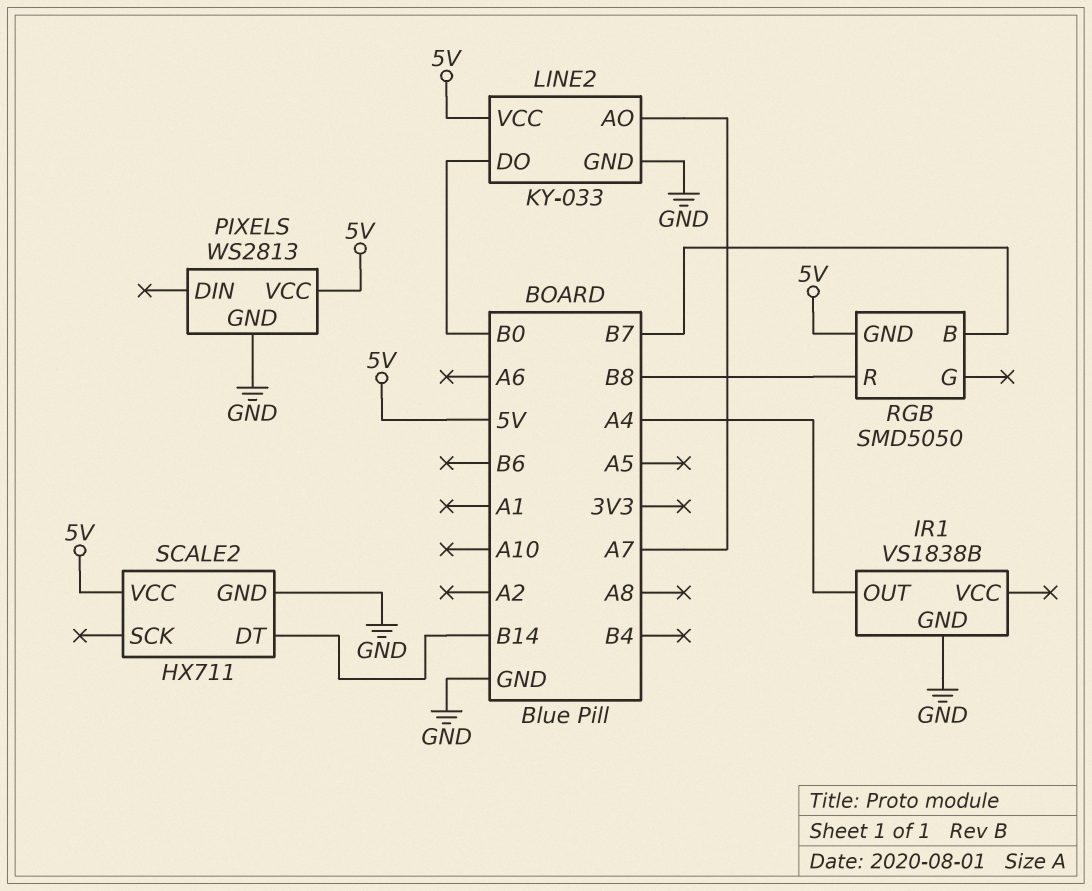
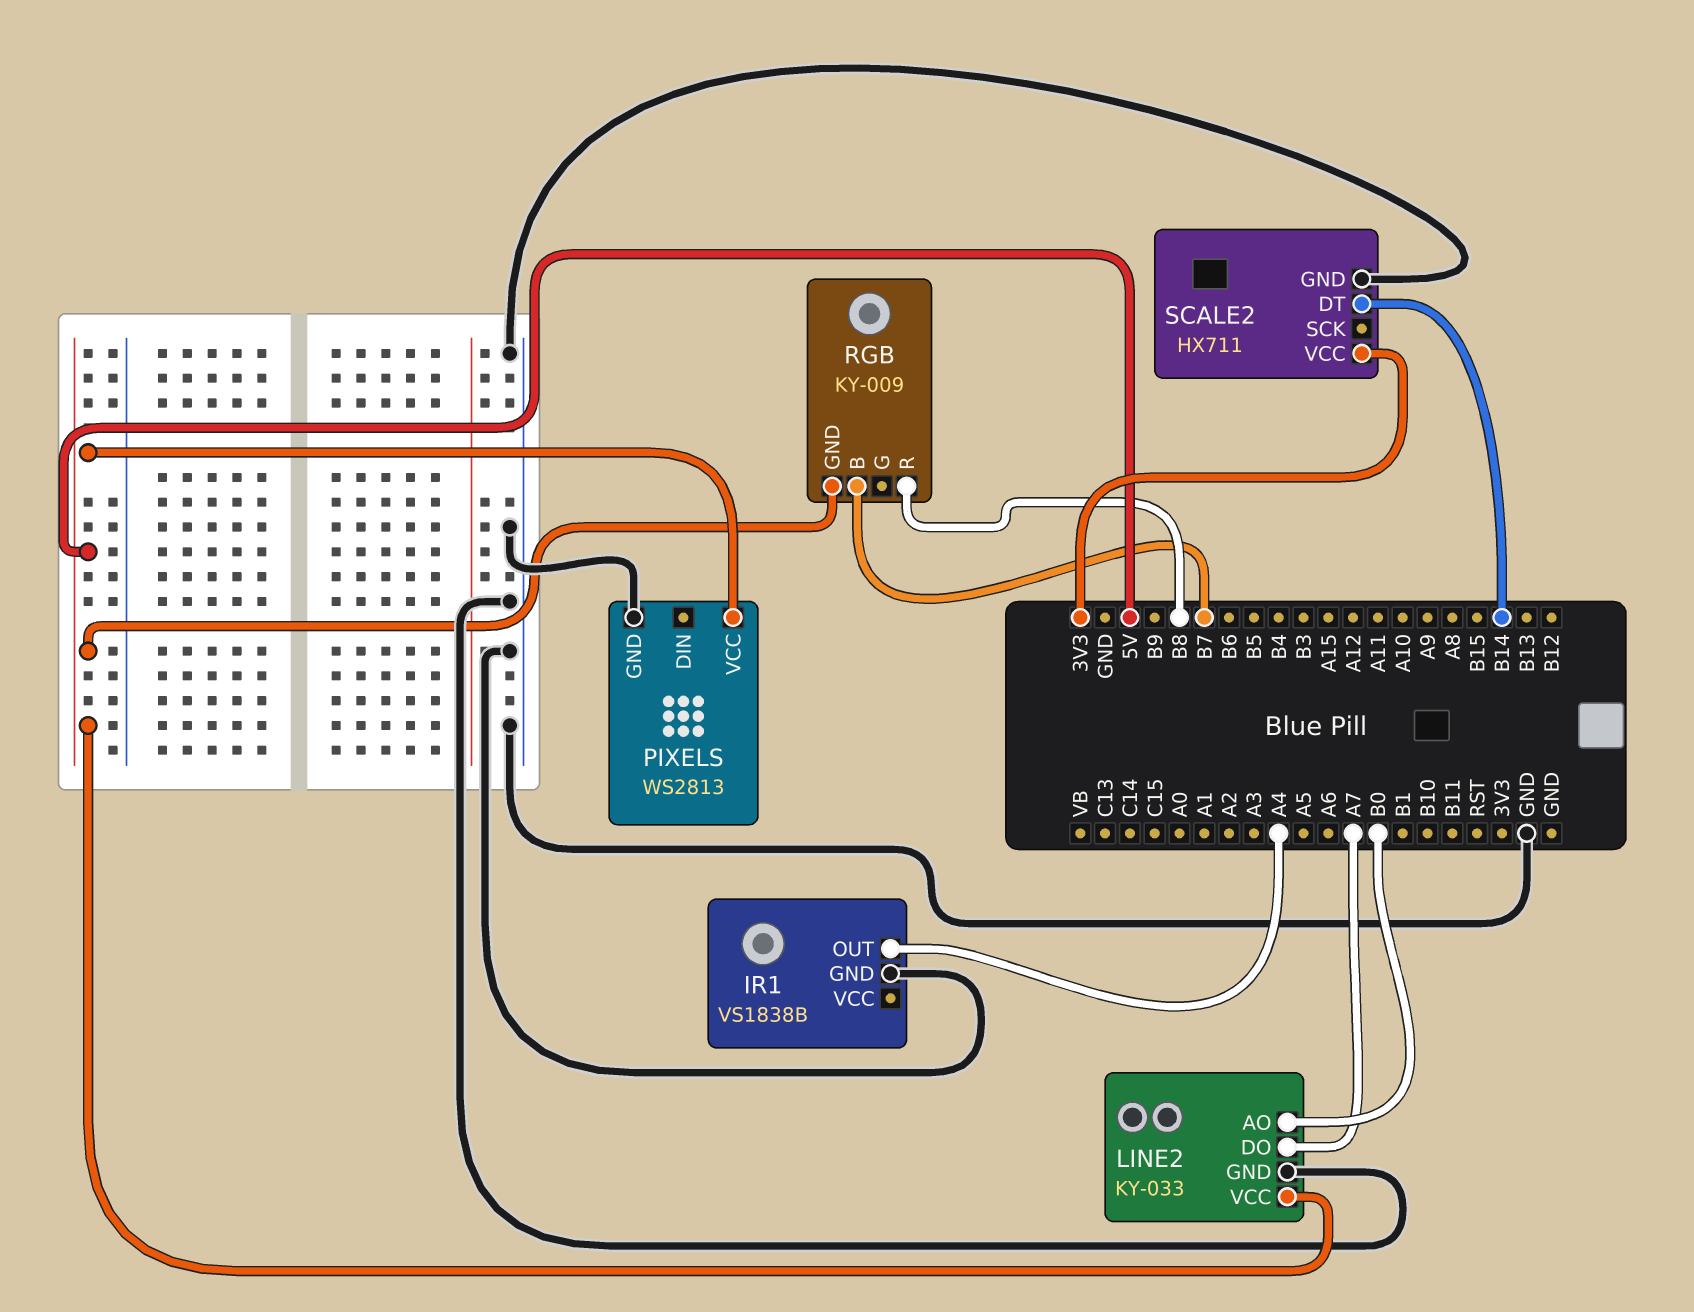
LINE2 pin AO: A7 -> B0
LINE2 pin DO: B0 -> A7
RGB: SMD5050 -> KY-009
SCALE2 pin VCC: 5V -> 3V3

